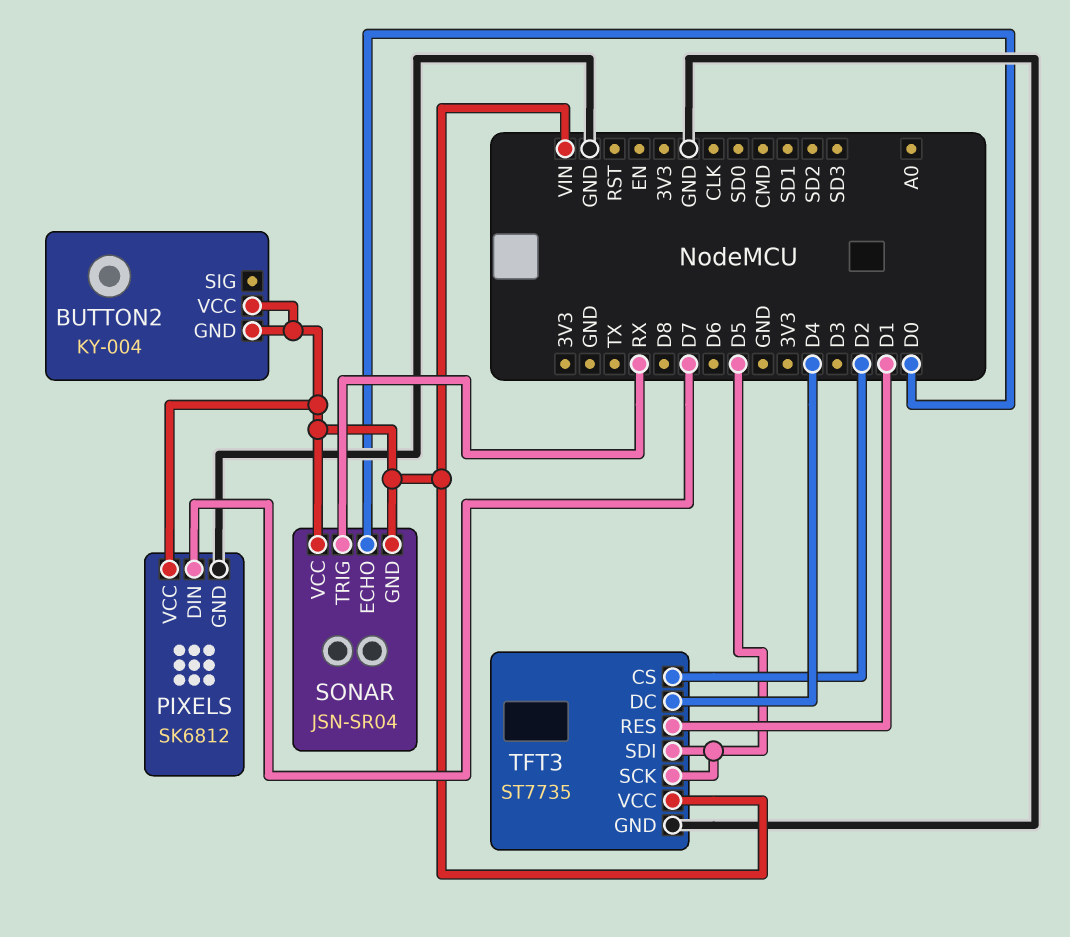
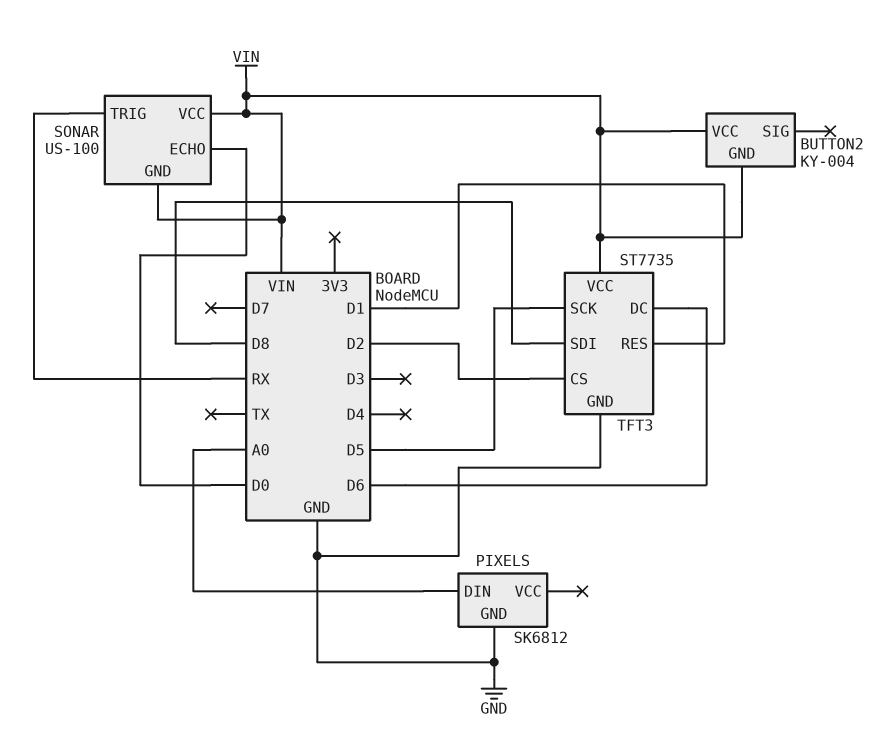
PIXELS pin DIN: D7 -> A0
PIXELS pin VCC: VIN -> none
SONAR: JSN-SR04 -> US-100
TFT3 pin DC: D4 -> D6
TFT3 pin SDI: D5 -> D8

